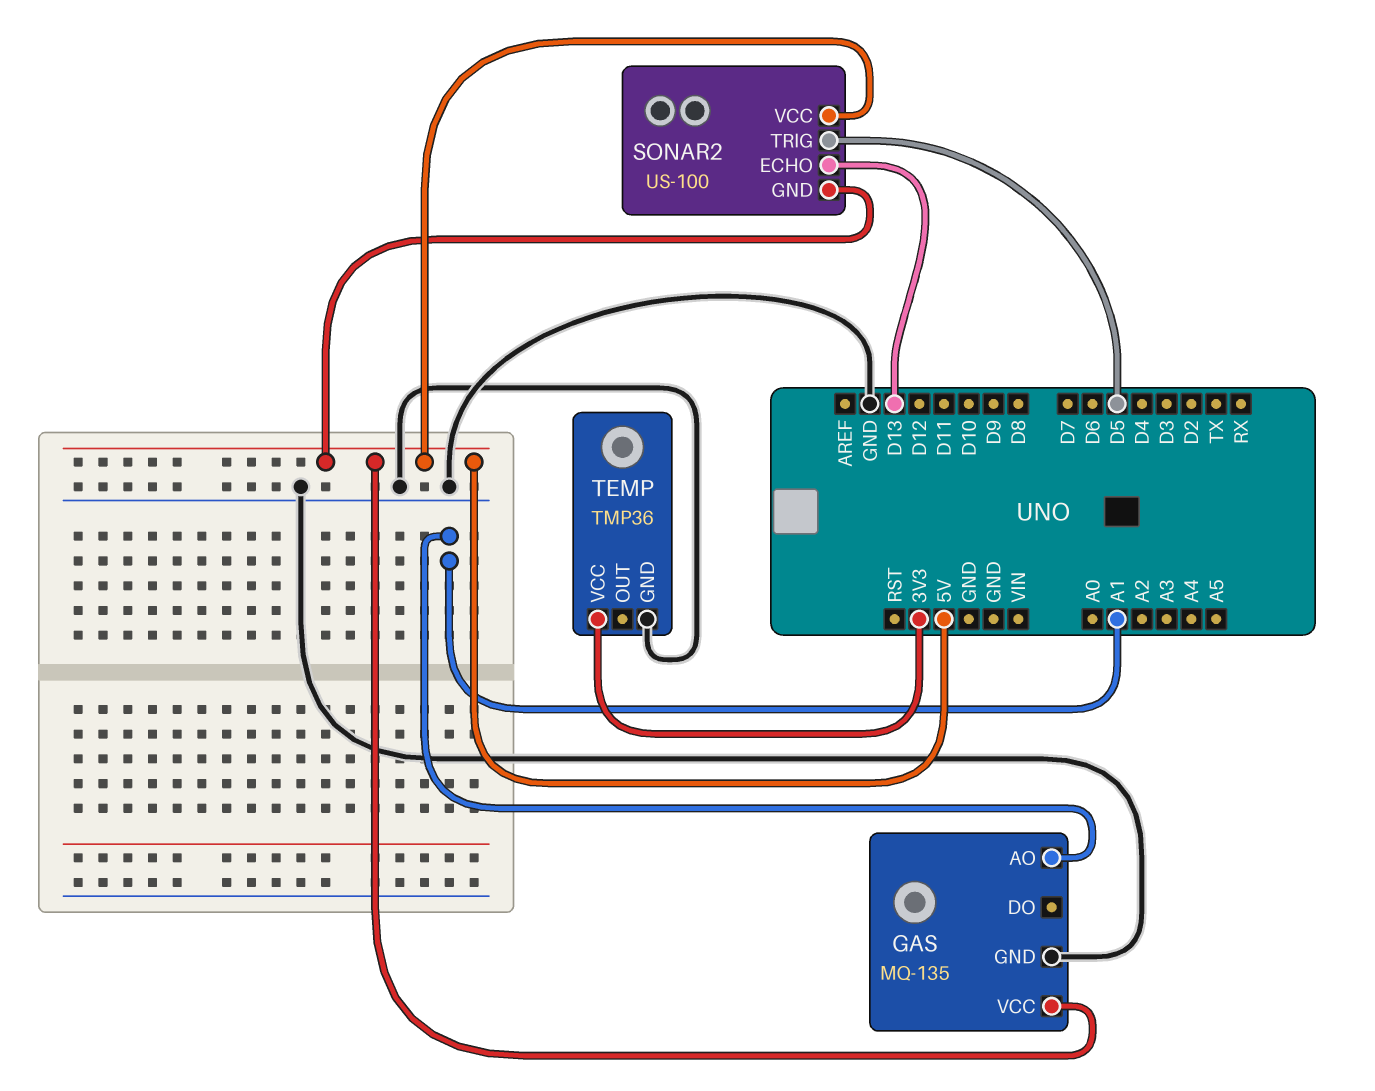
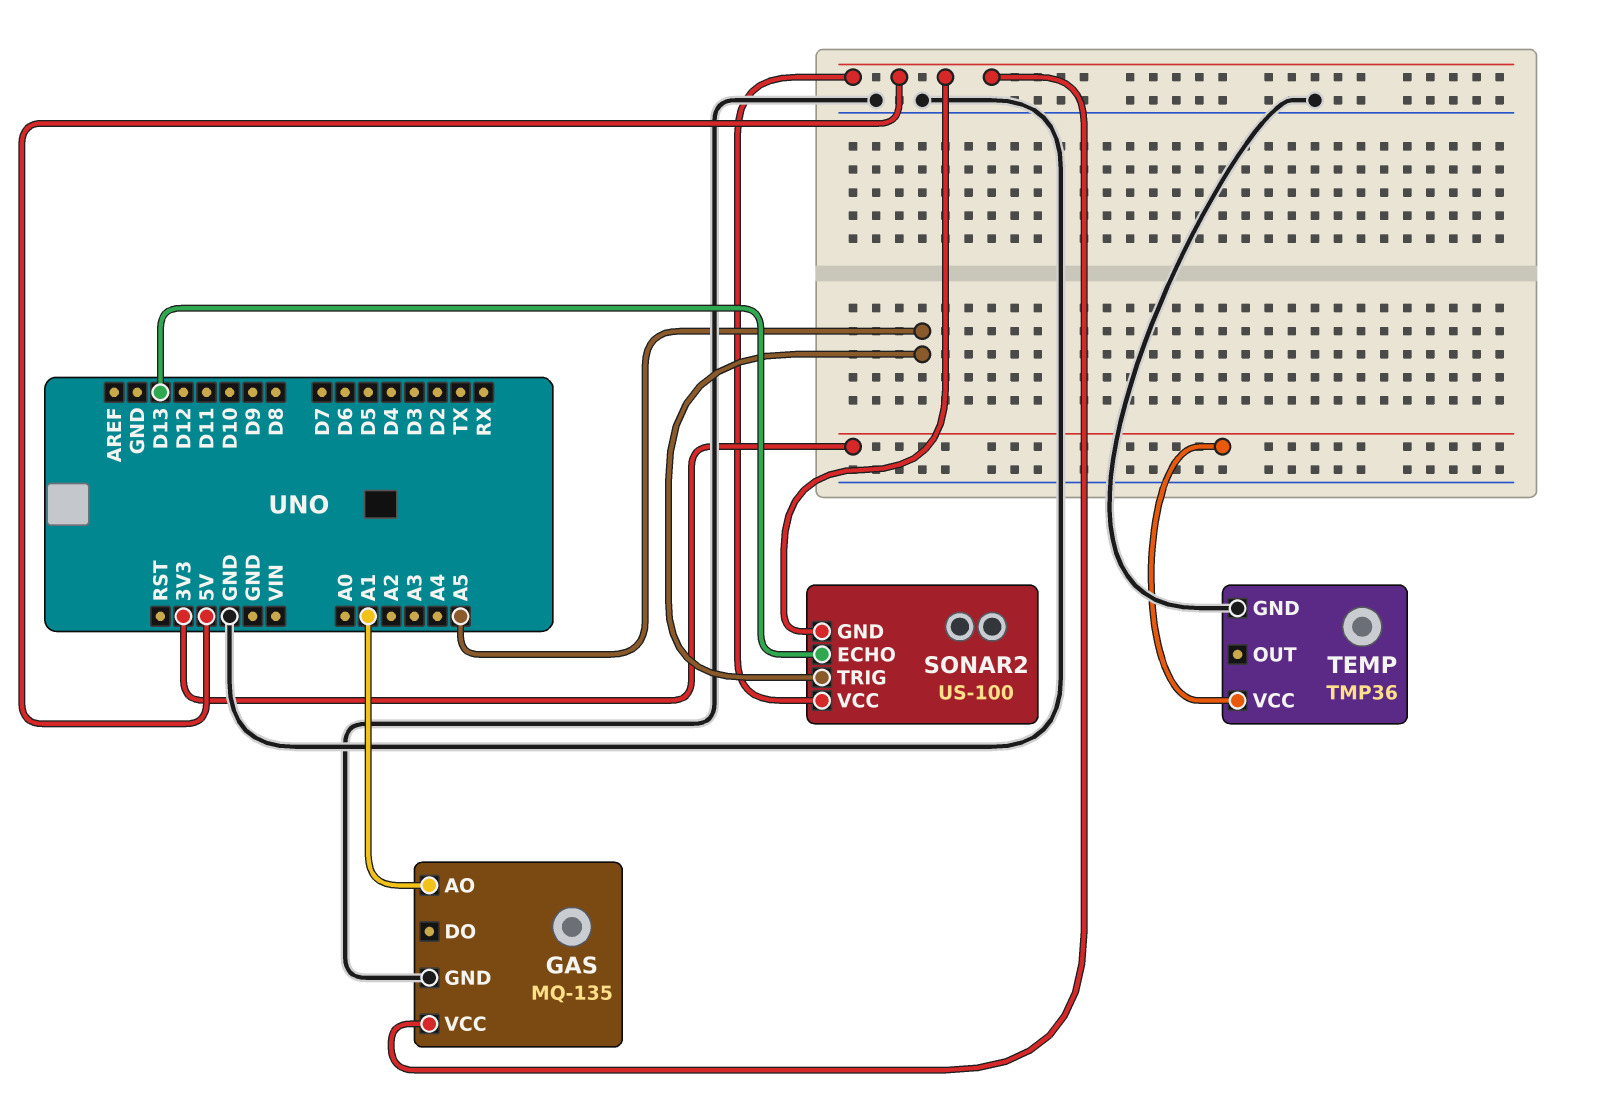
SONAR2 pin TRIG: D5 -> A5

